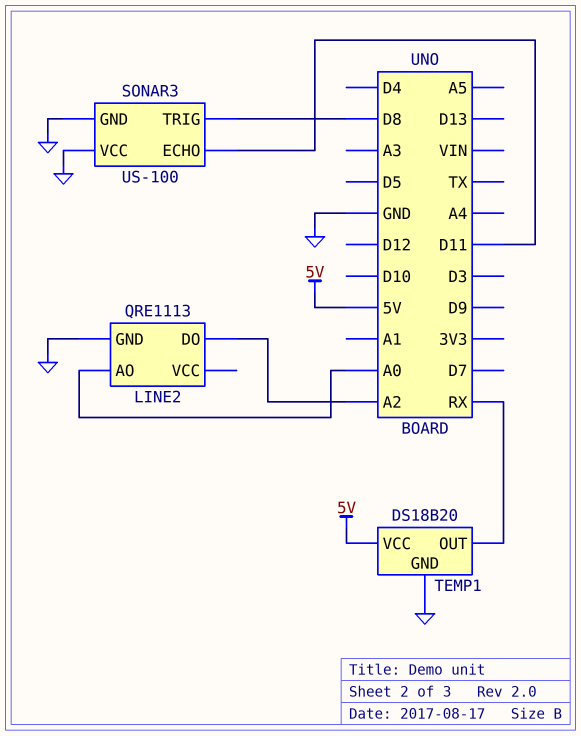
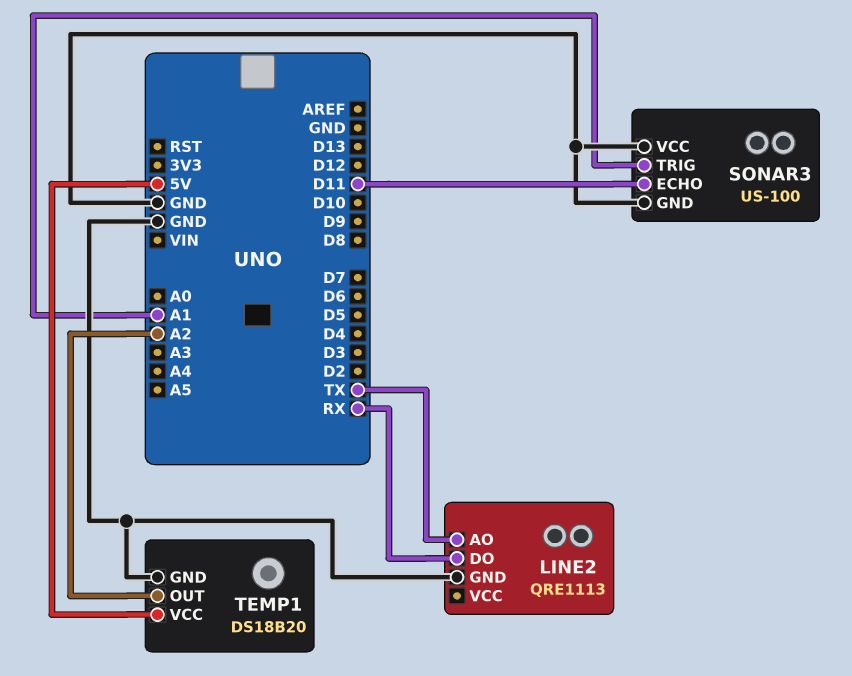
LINE2 pin AO: A0 -> TX
LINE2 pin DO: A2 -> RX
SONAR3 pin TRIG: D8 -> A1
TEMP1 pin OUT: RX -> A2

